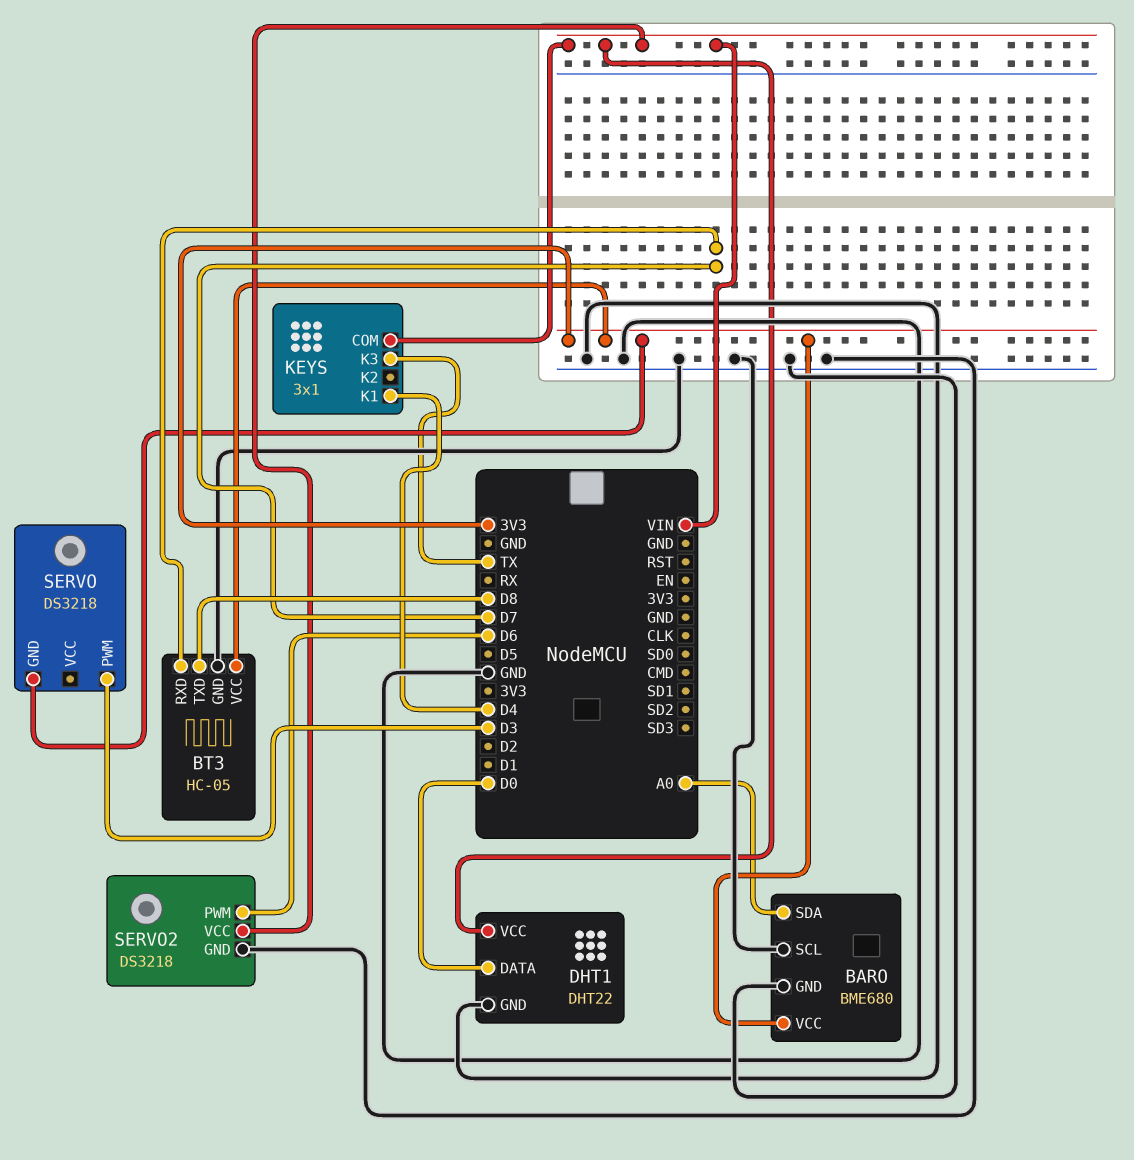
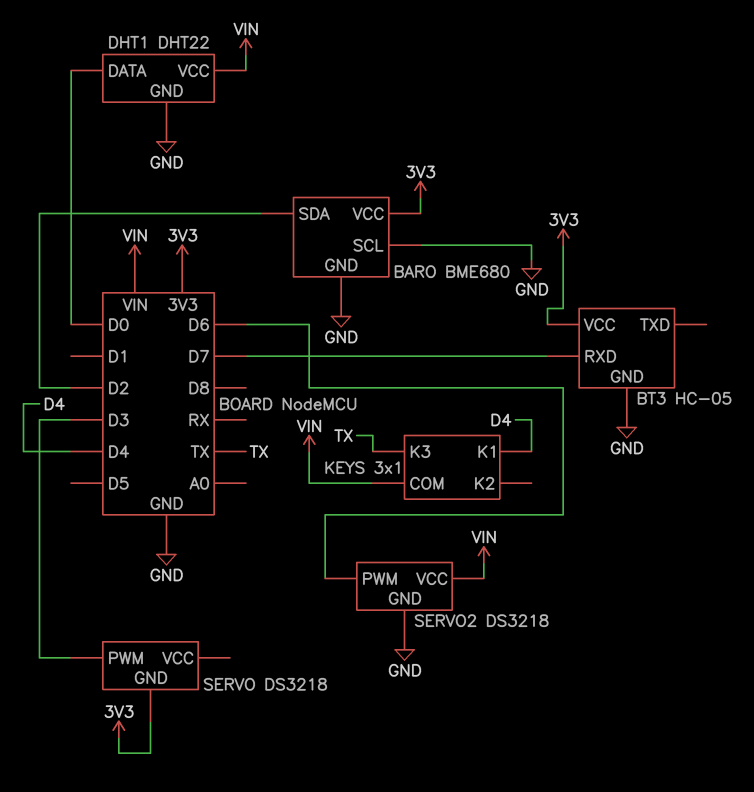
BARO pin SDA: A0 -> D2
BT3 pin TXD: D8 -> none

